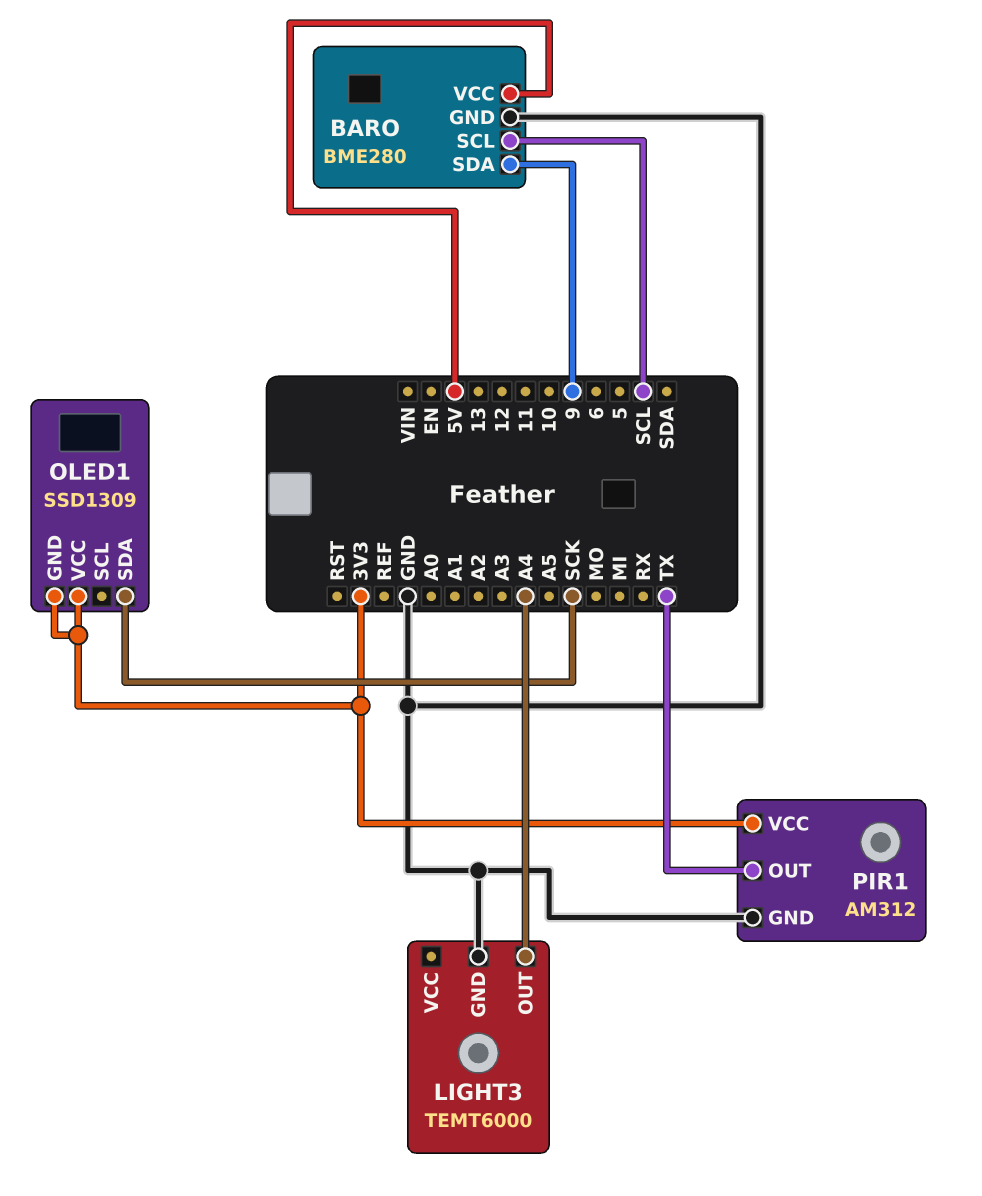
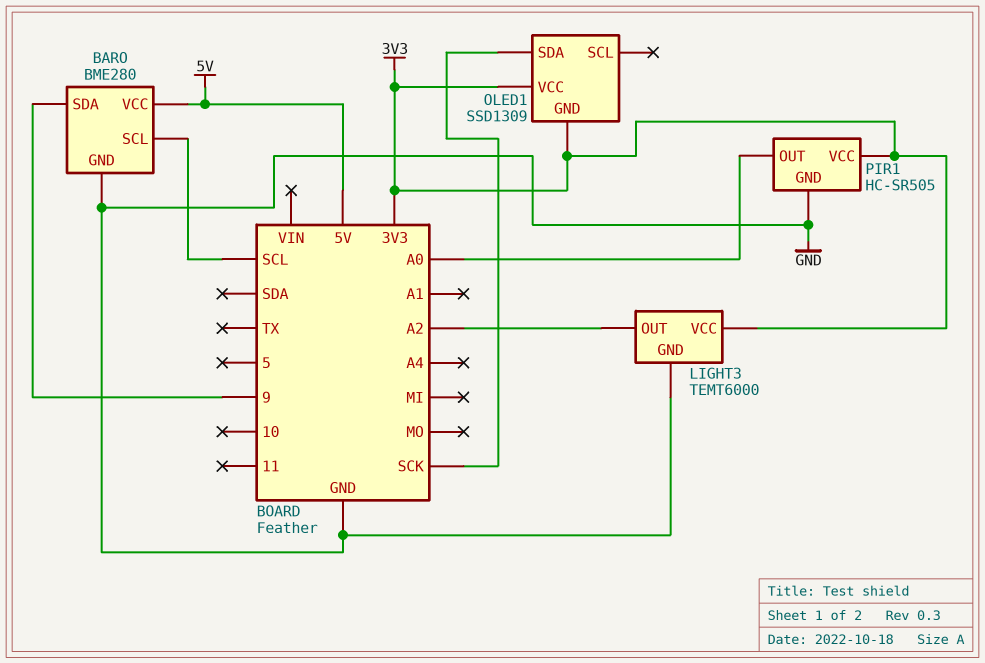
LIGHT3 pin OUT: A4 -> A2
LIGHT3 pin VCC: none -> 3V3
PIR1: AM312 -> HC-SR505
PIR1 pin OUT: TX -> A0

